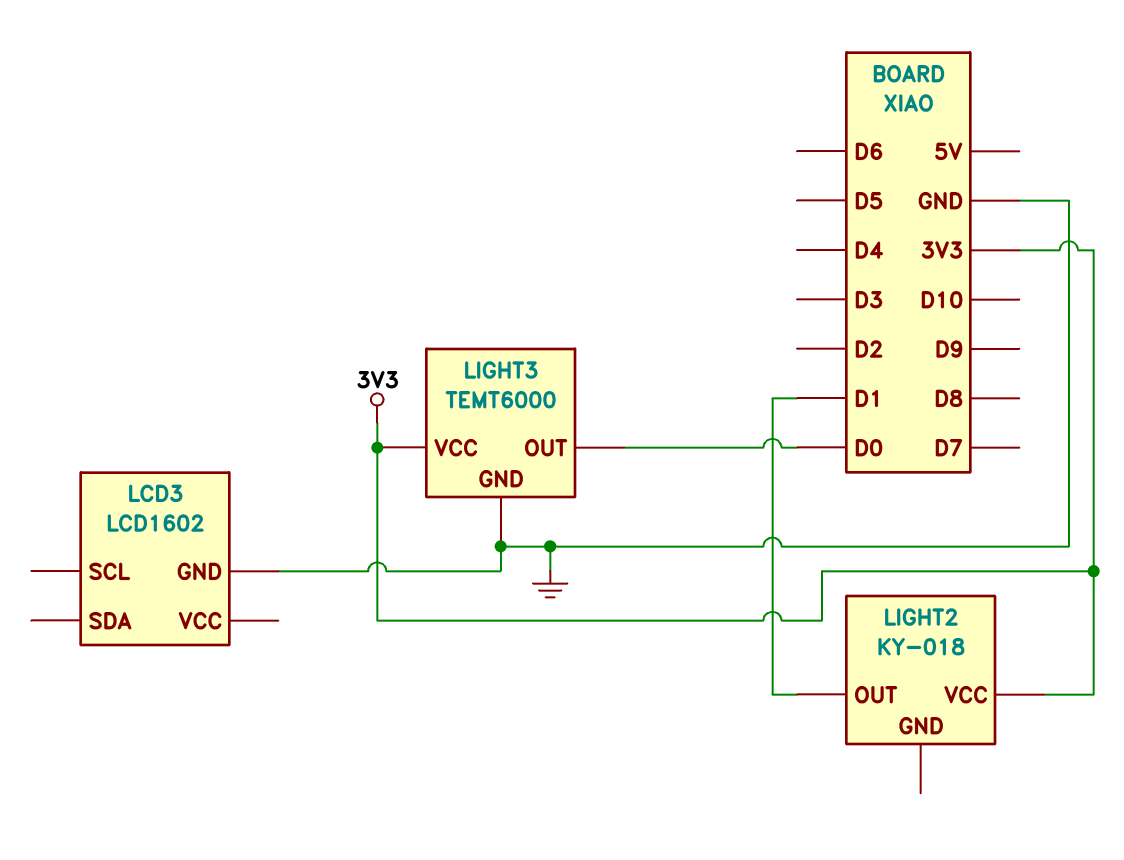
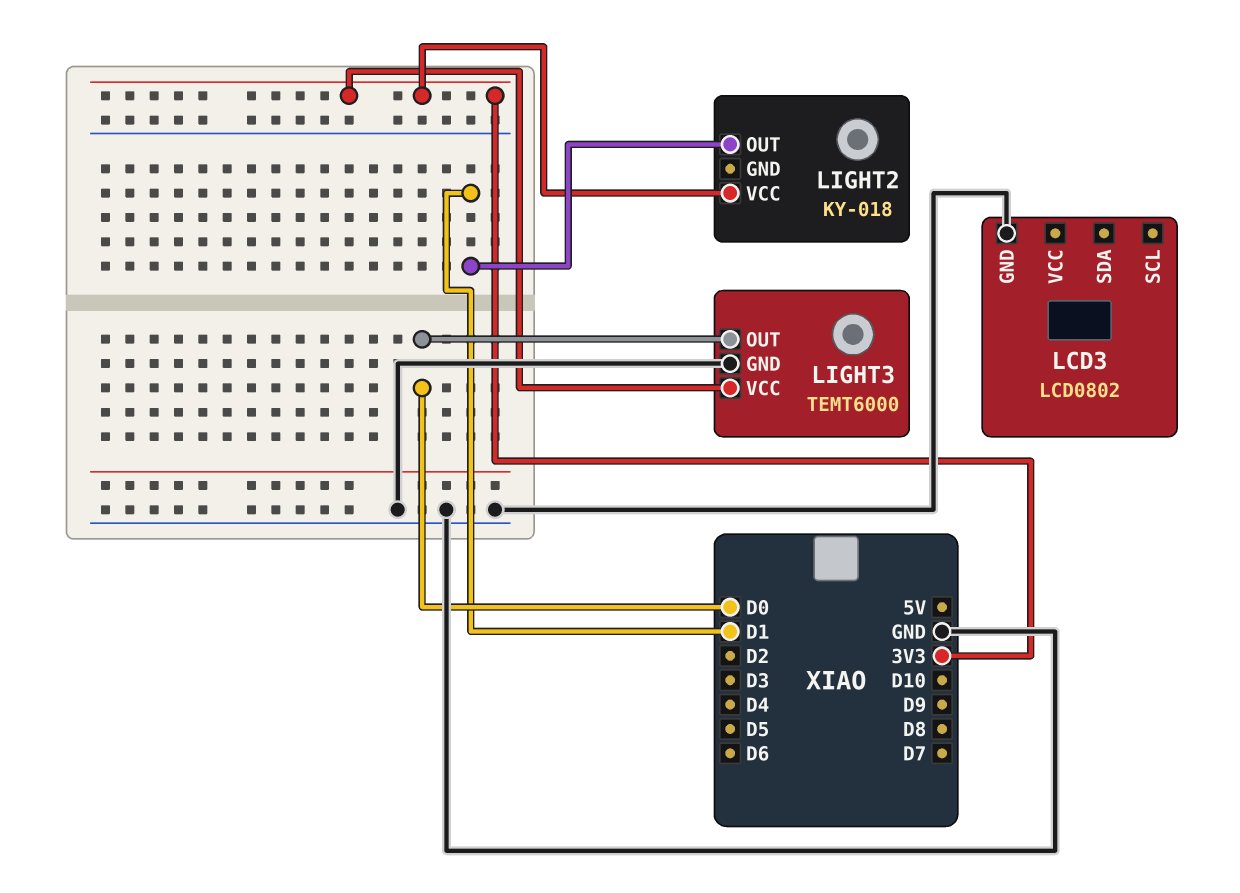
LCD3: LCD1602 -> LCD0802

